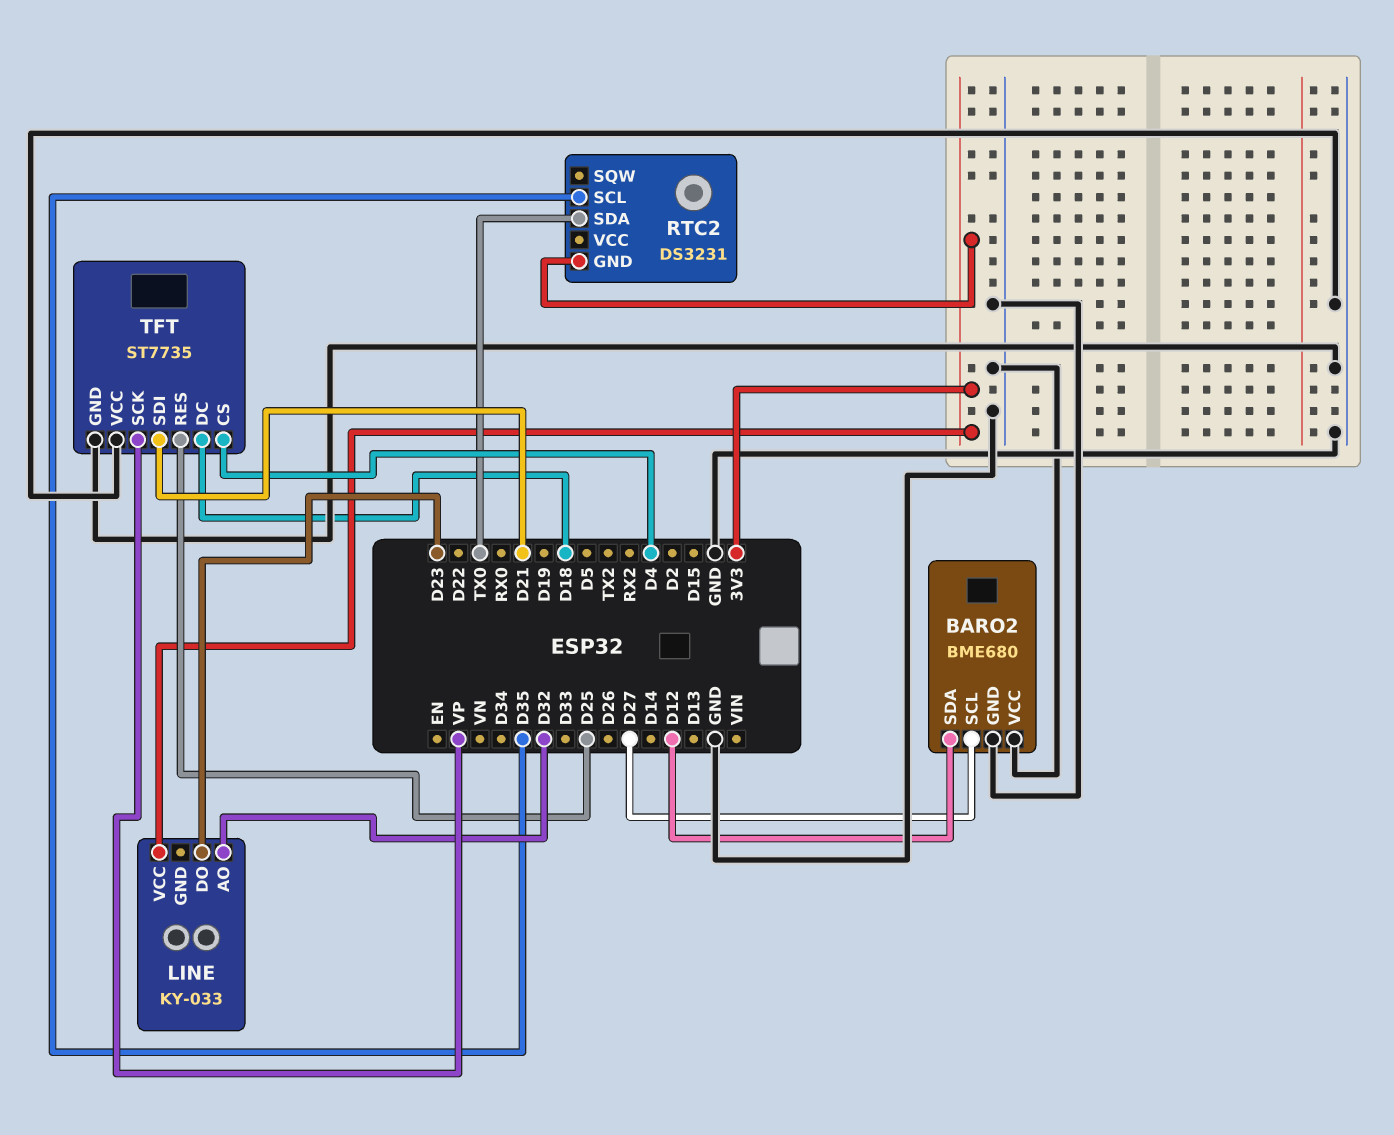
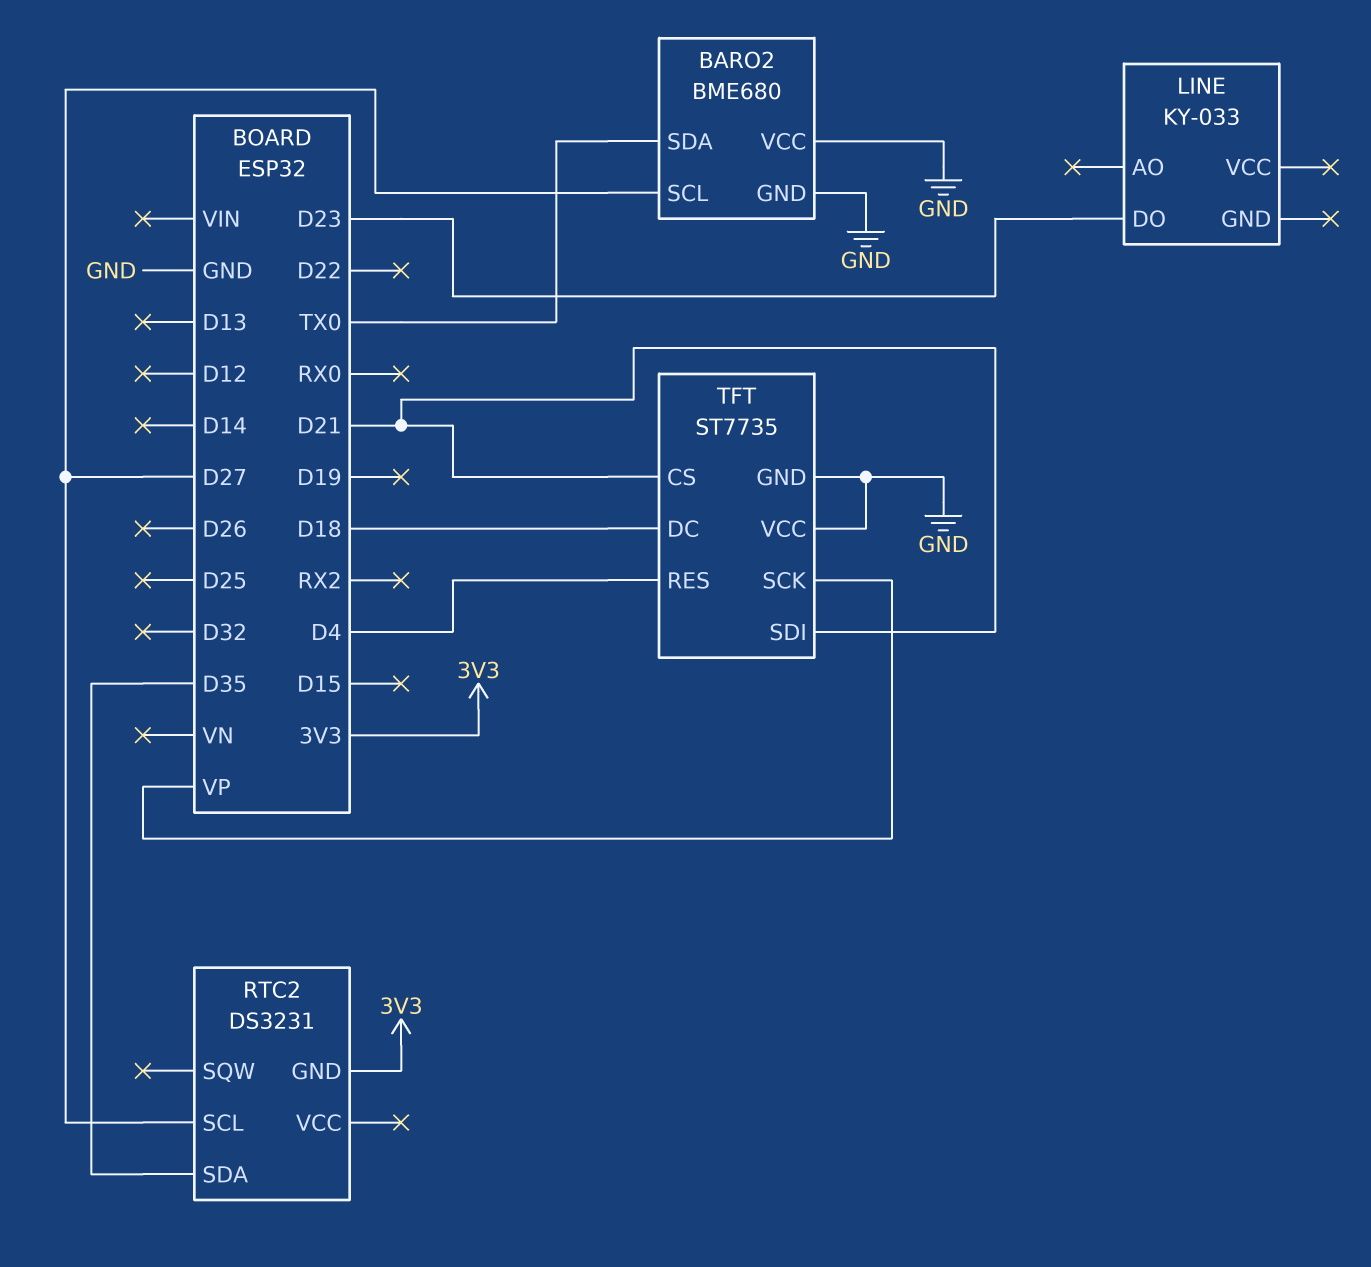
BARO2 pin SDA: D12 -> TX0
LINE pin AO: D32 -> none
LINE pin VCC: 3V3 -> none
RTC2 pin SCL: D35 -> D27
RTC2 pin SDA: TX0 -> D35
TFT pin CS: D4 -> D21
TFT pin RES: D25 -> D4

